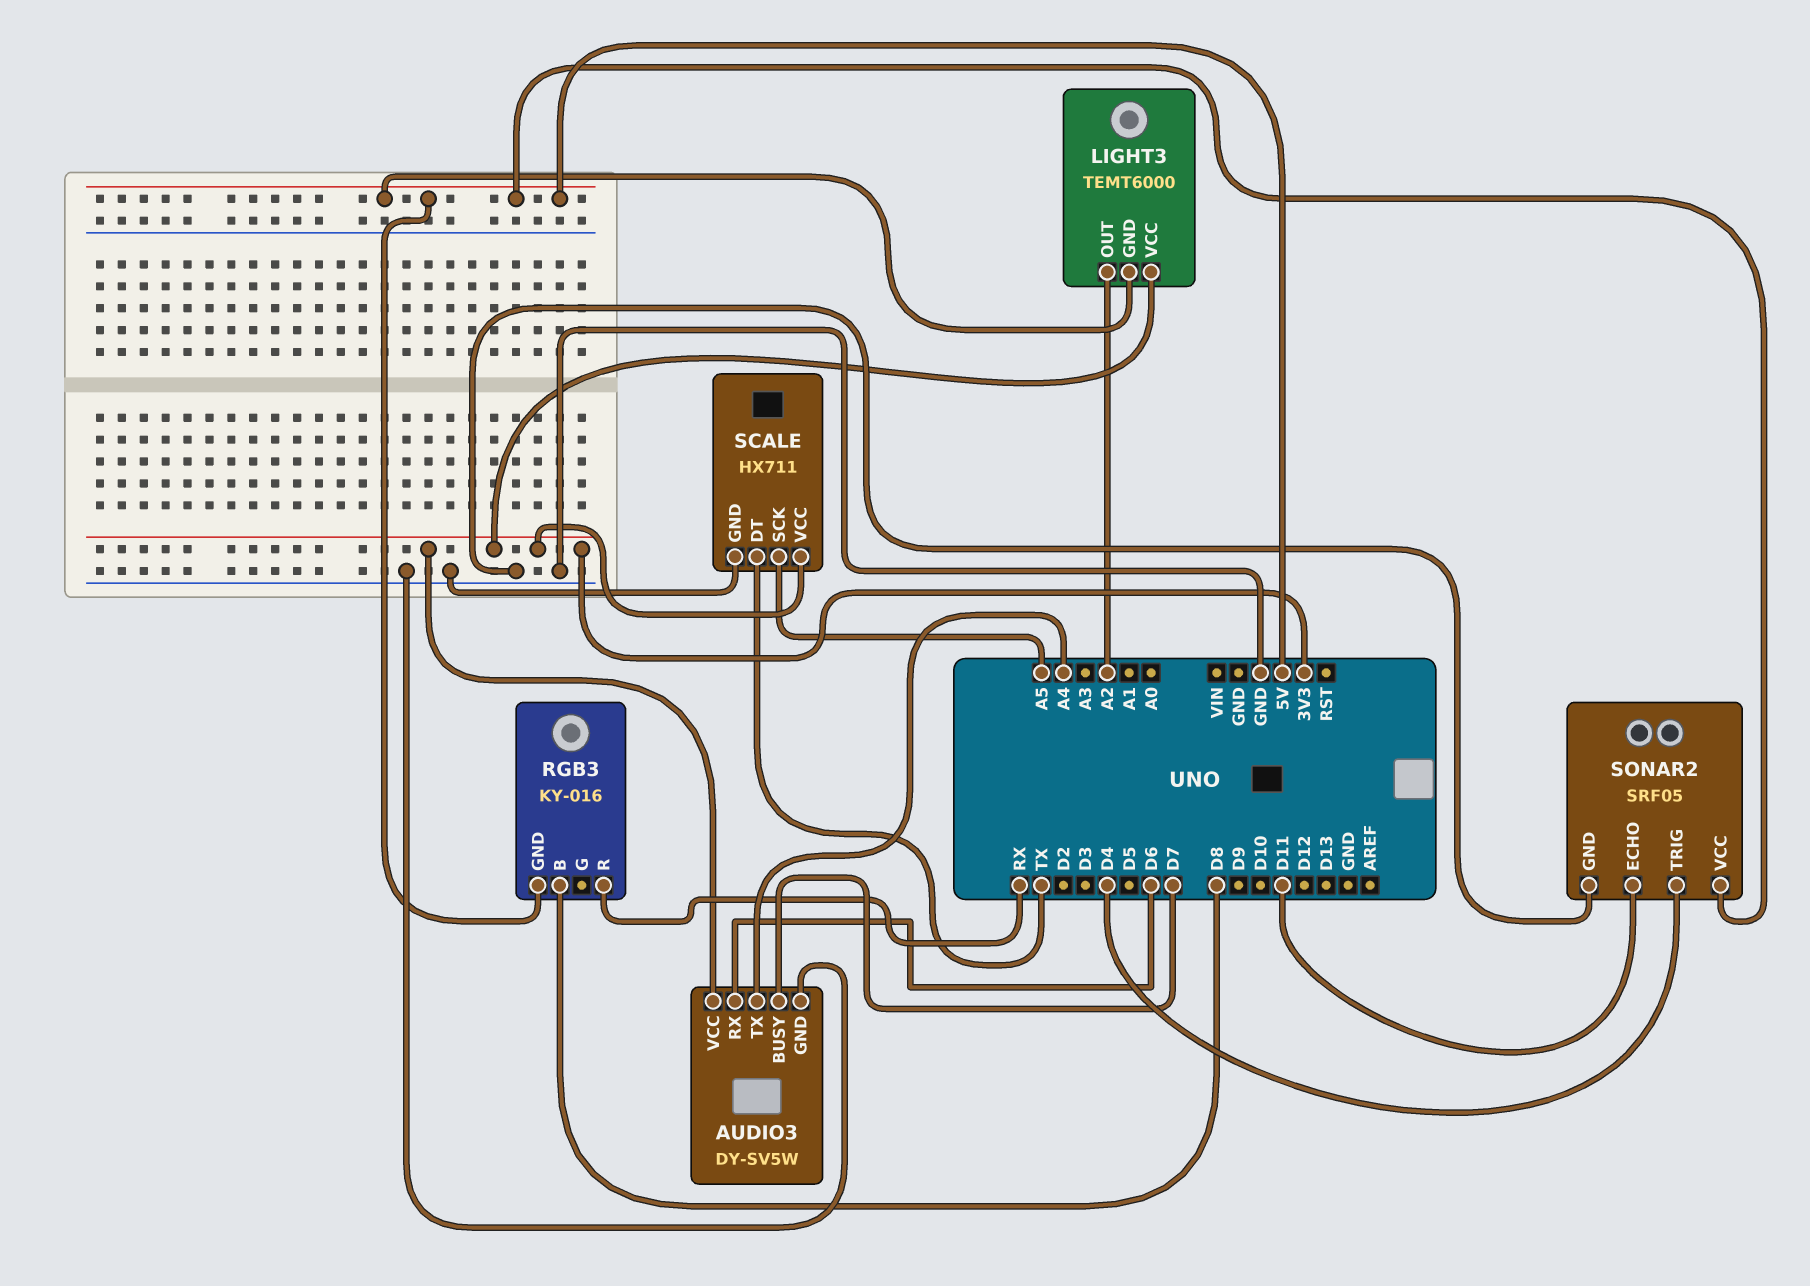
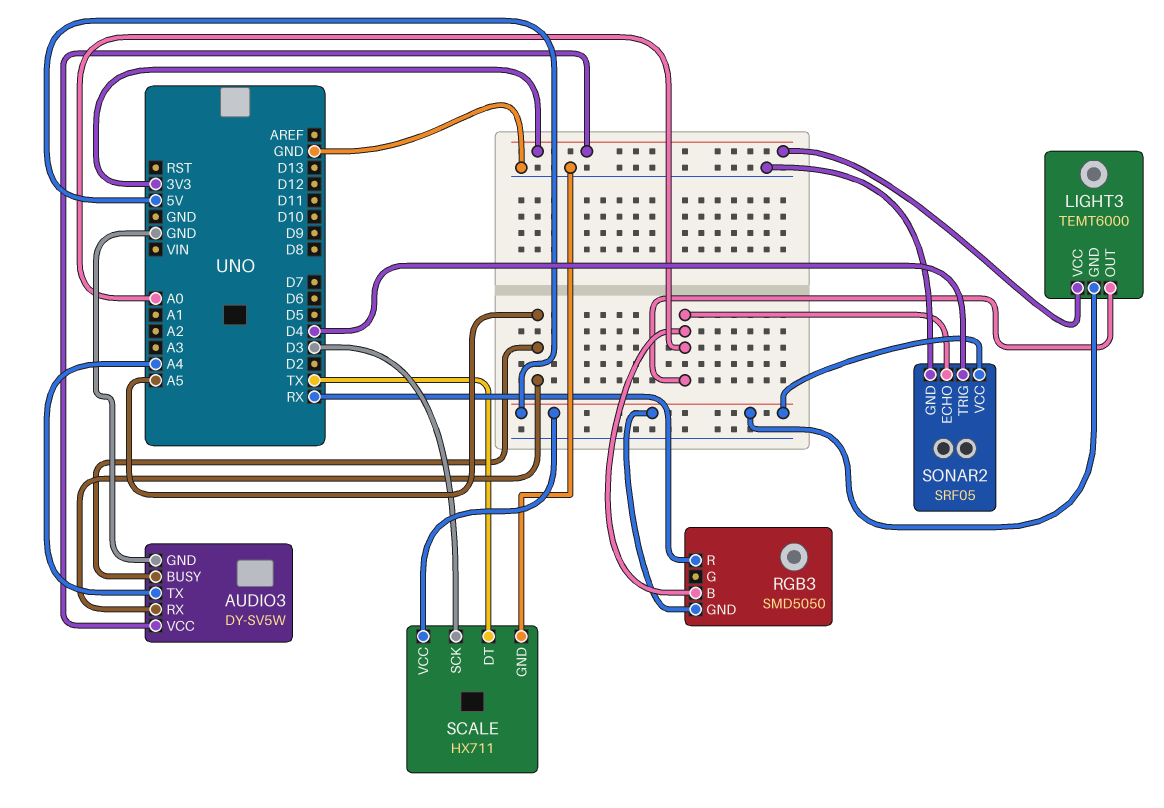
AUDIO3 pin BUSY: D7 -> A5
AUDIO3 pin RX: D6 -> A5
LIGHT3 pin OUT: A2 -> A0
RGB3: KY-016 -> SMD5050
RGB3 pin B: D8 -> A0
SCALE pin SCK: A5 -> D3
SCALE pin VCC: 3V3 -> 5V
SONAR2 pin ECHO: D11 -> A0

